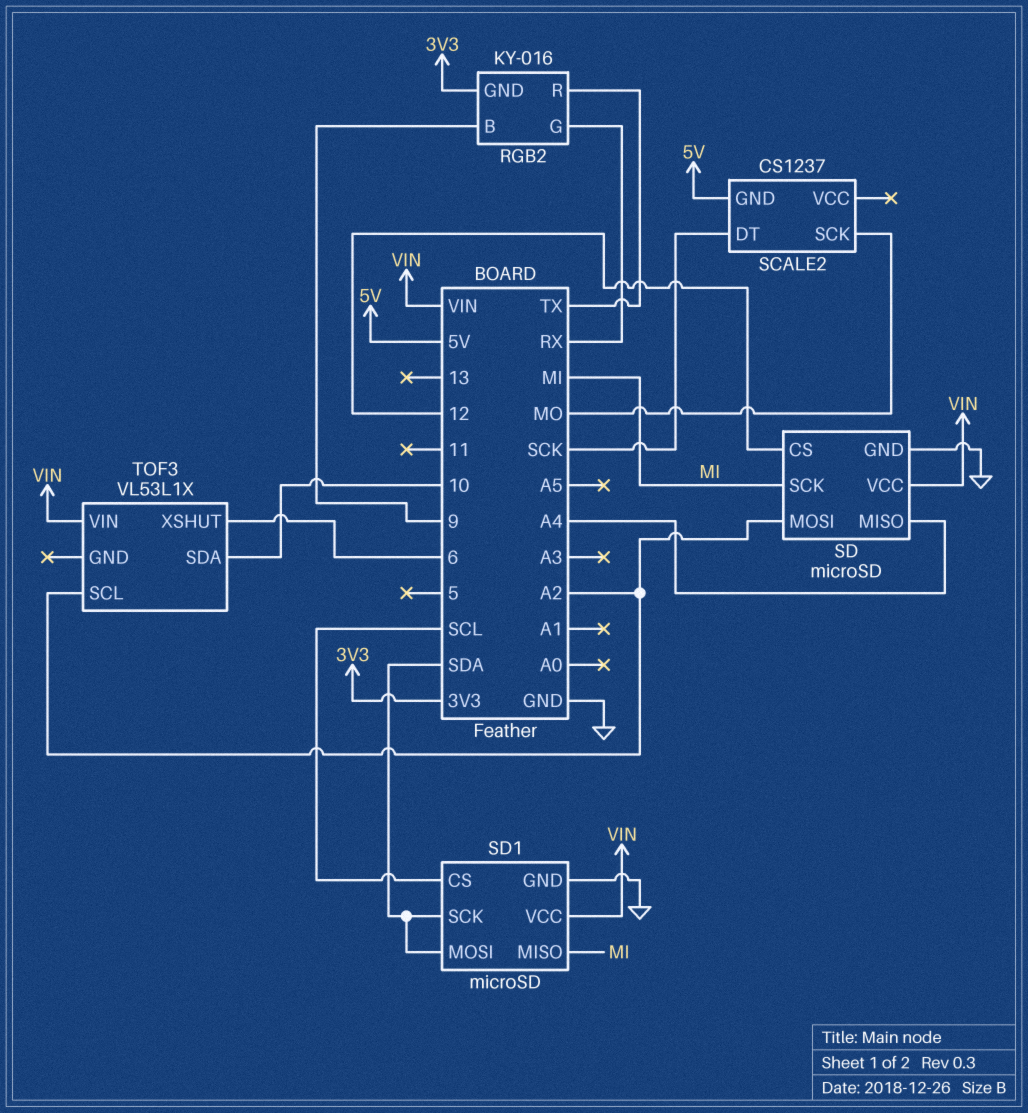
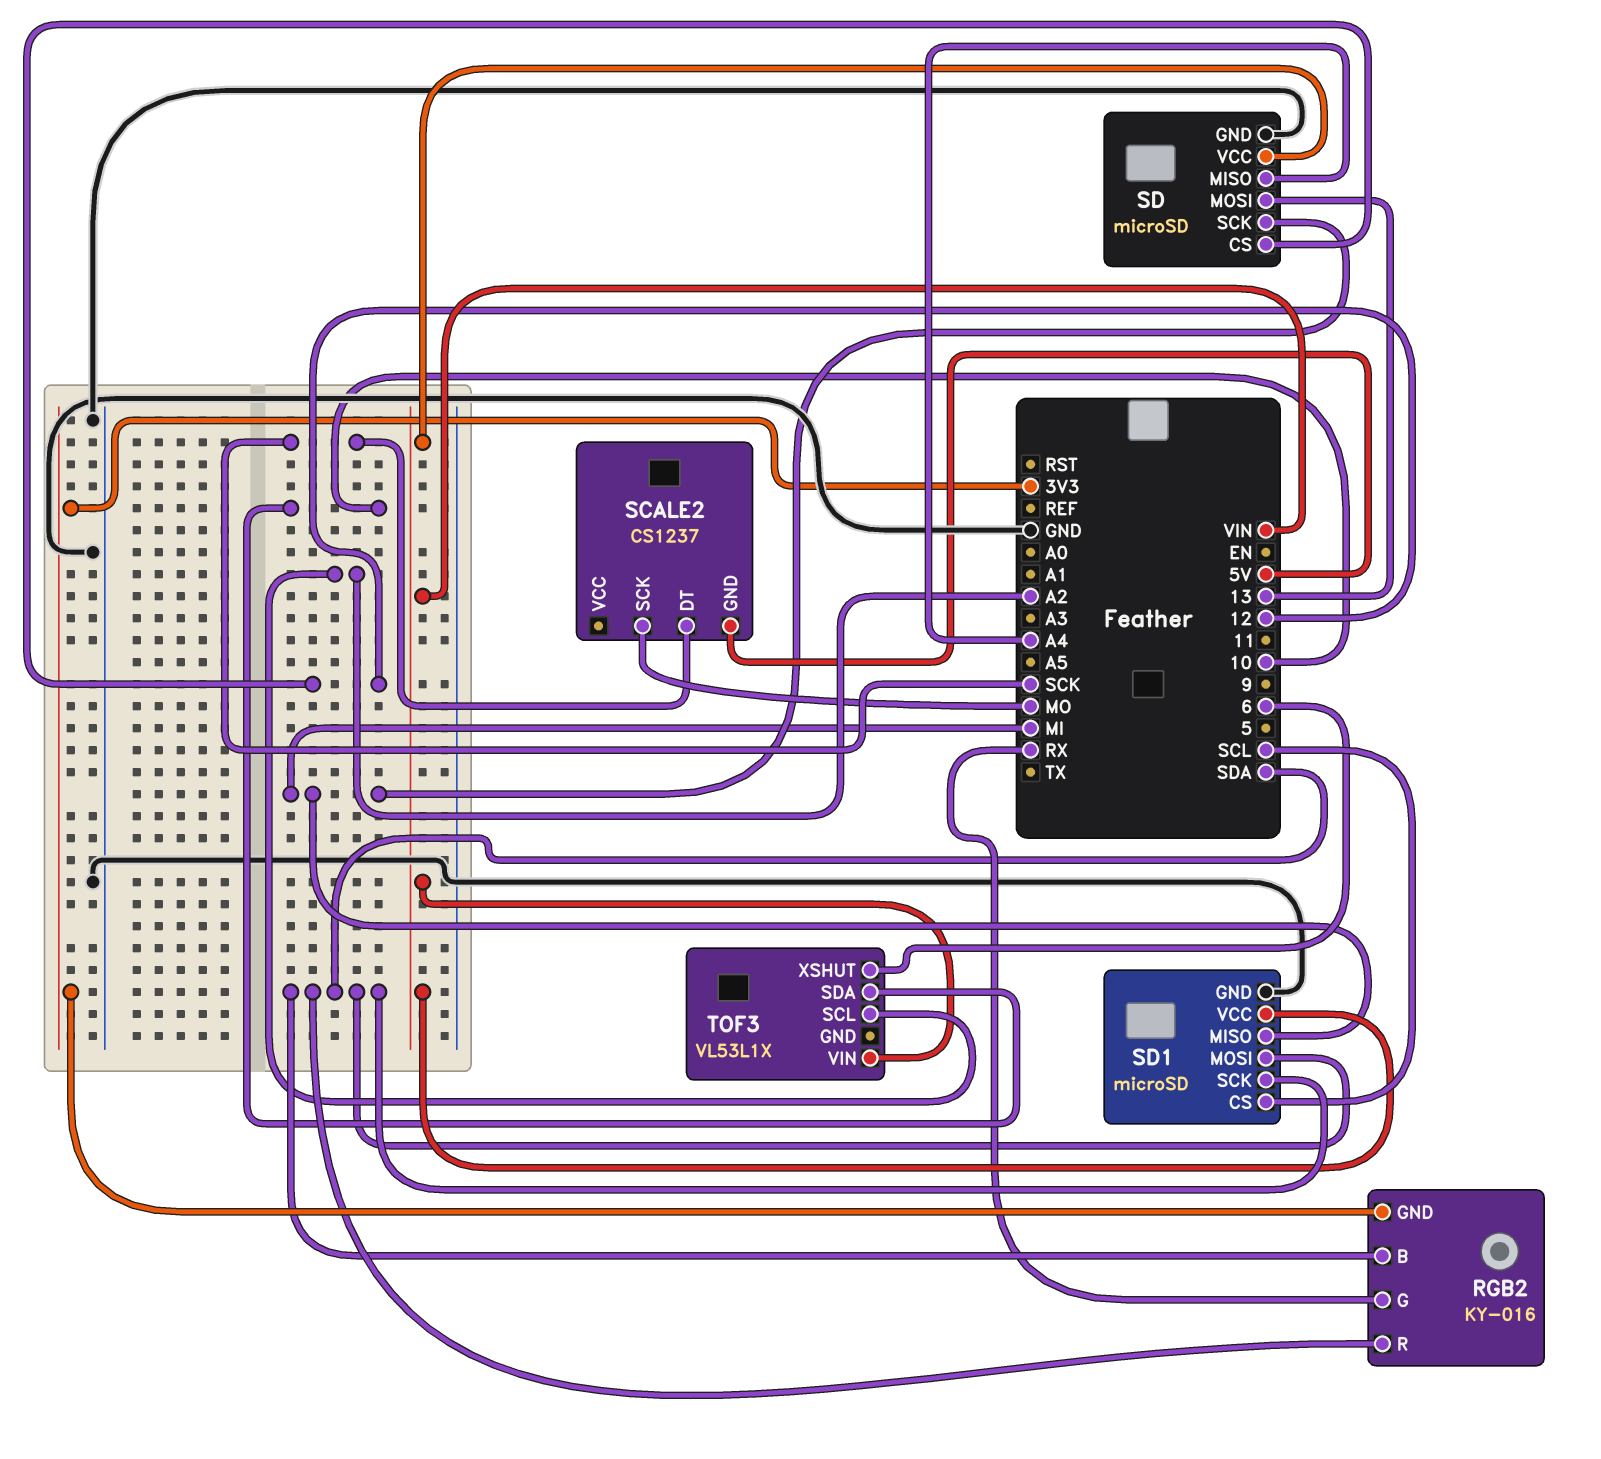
RGB2 pin B: 9 -> SDA
RGB2 pin R: TX -> SDA
SD pin MOSI: A2 -> 13

